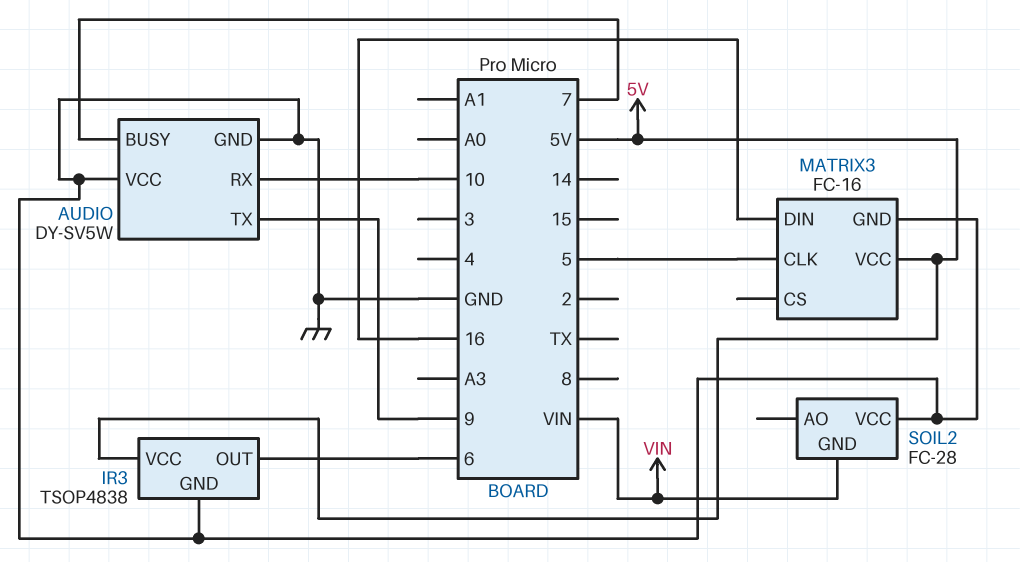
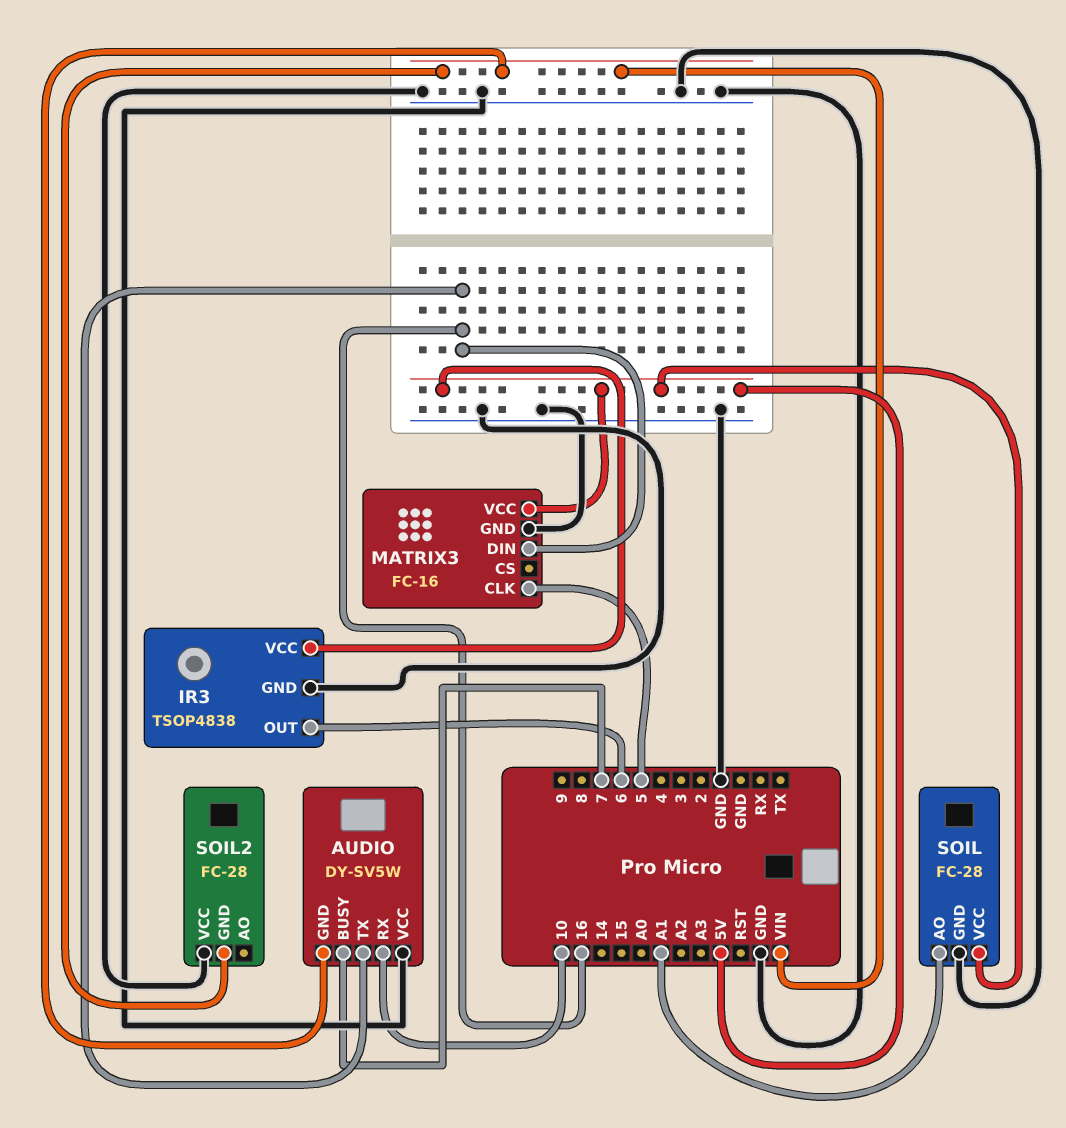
AUDIO pin GND: GND -> VIN
AUDIO pin TX: 9 -> 16
SOIL: none -> FC-28
SOIL pin AO: none -> A1
SOIL pin GND: none -> GND
SOIL pin VCC: none -> 5V

